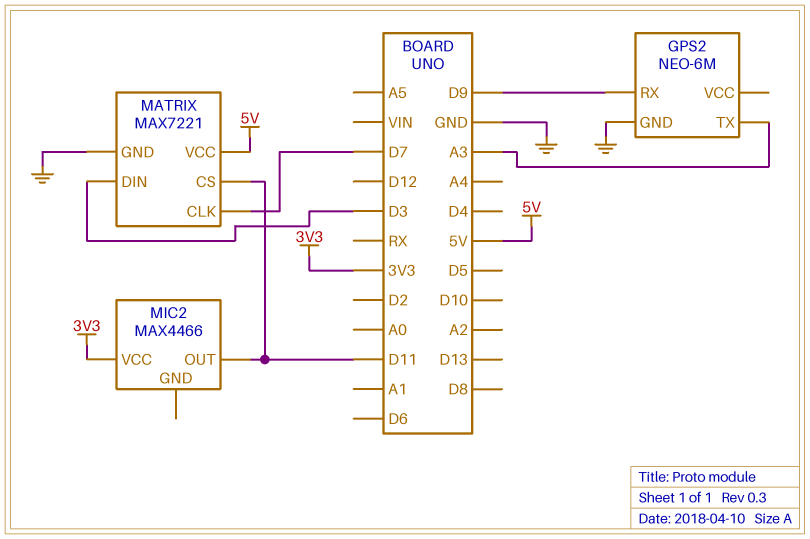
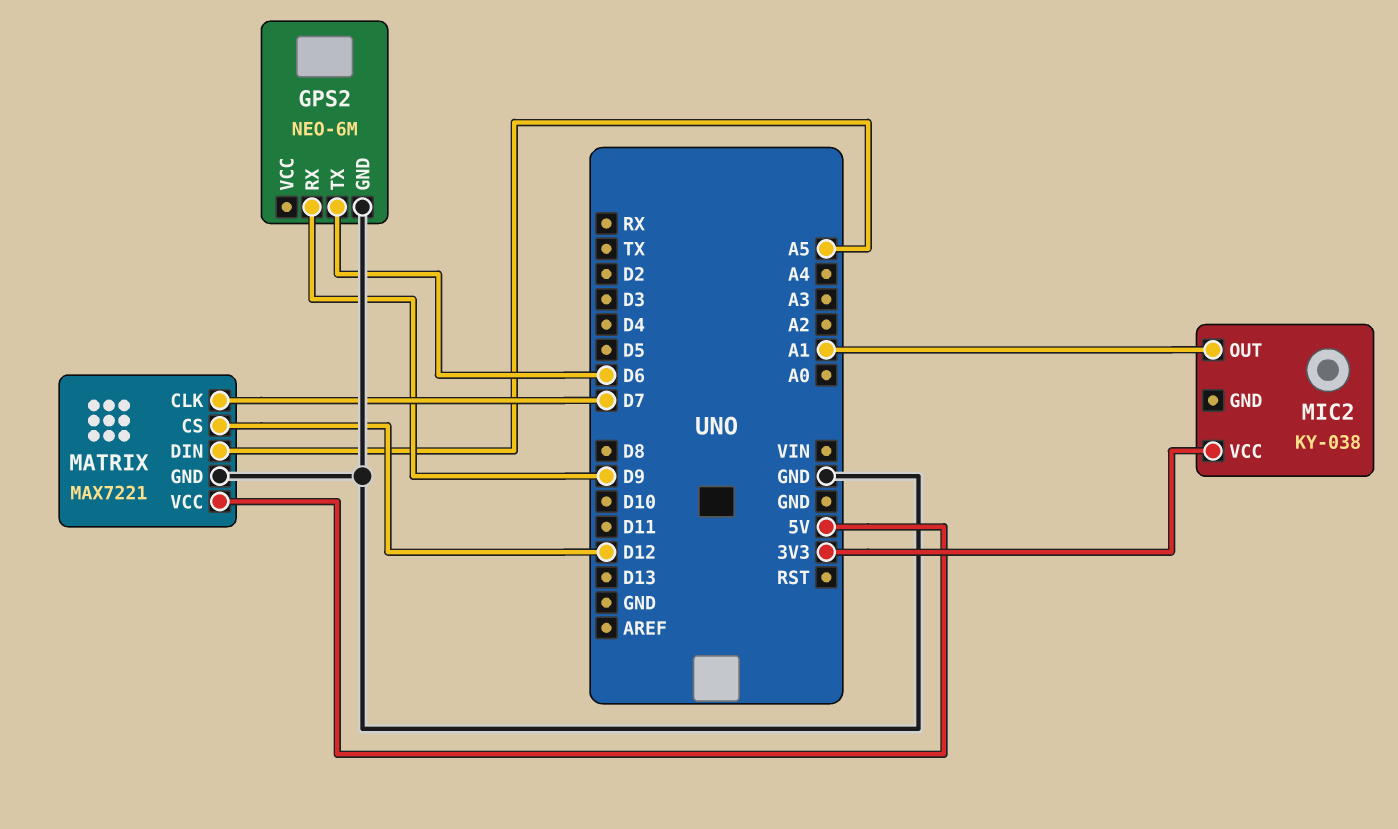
GPS2 pin TX: A3 -> D6
MATRIX pin CS: D11 -> D12
MATRIX pin DIN: D3 -> A5
MIC2: MAX4466 -> KY-038
MIC2 pin OUT: D11 -> A1

